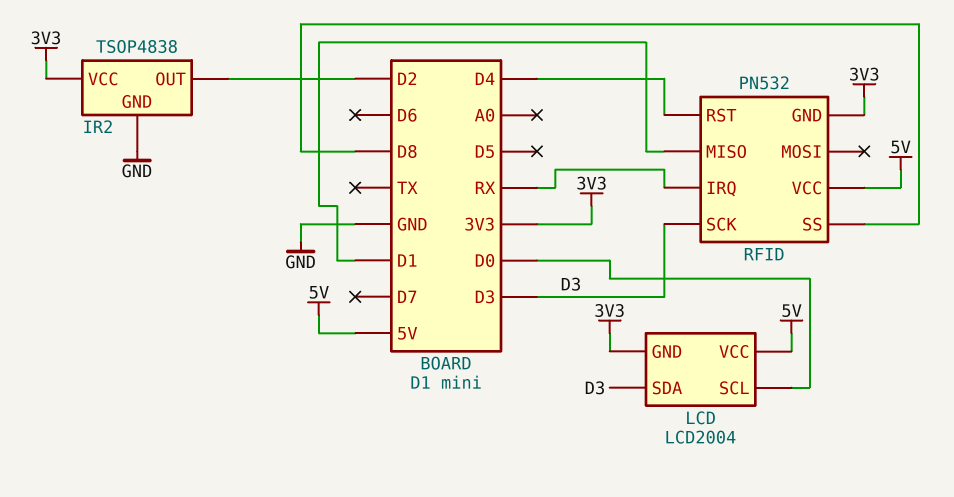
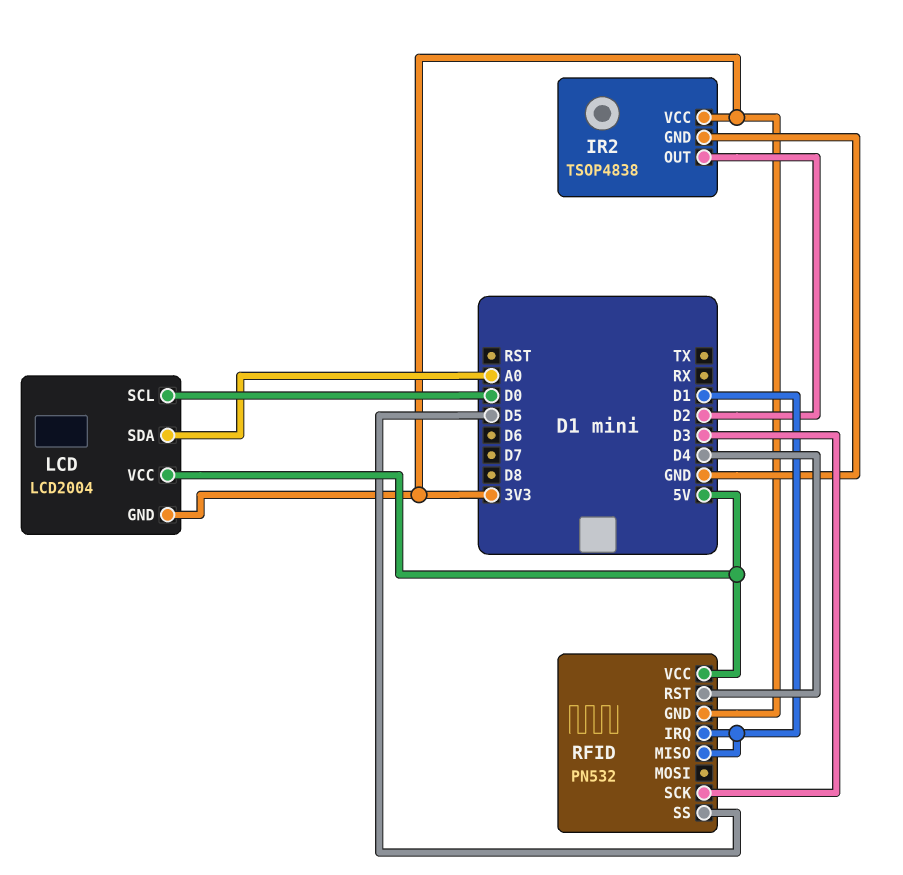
LCD pin SDA: D3 -> A0
RFID pin IRQ: RX -> D1
RFID pin SS: D8 -> D5

